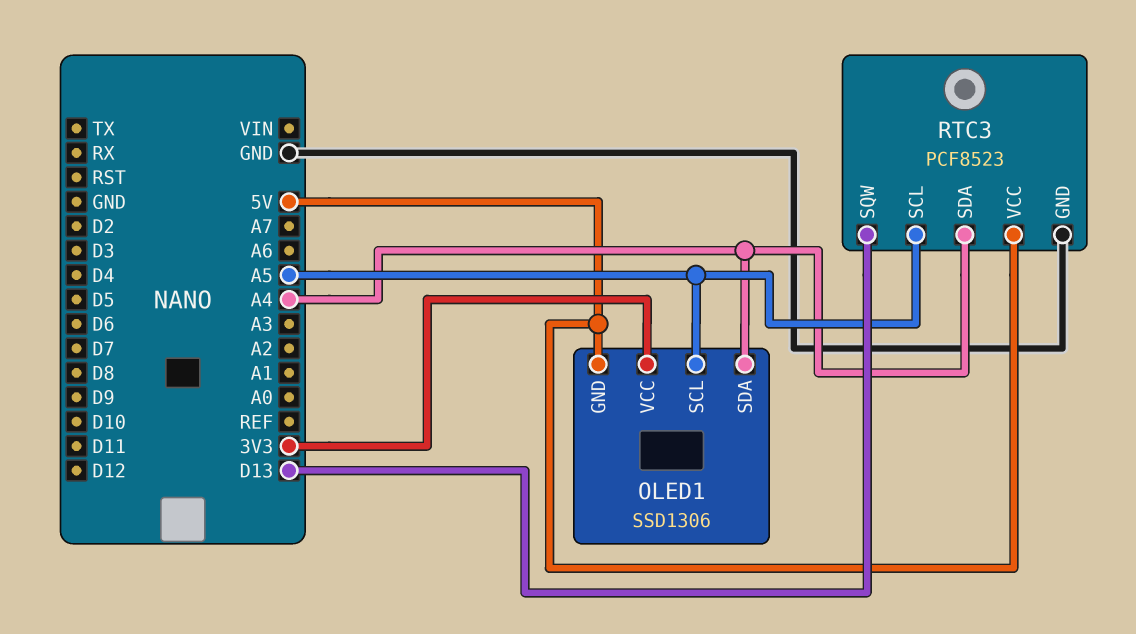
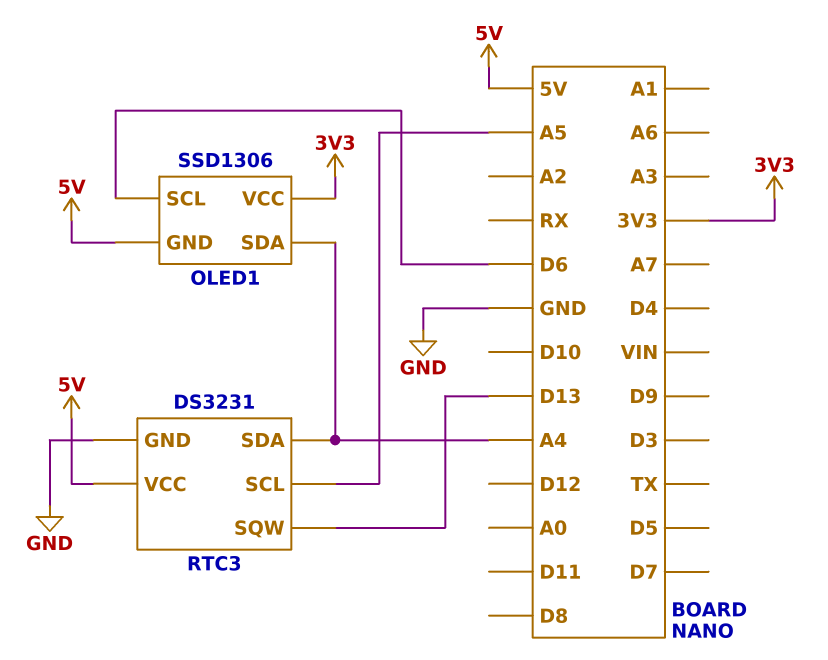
OLED1 pin SCL: A5 -> D6
RTC3: PCF8523 -> DS3231

